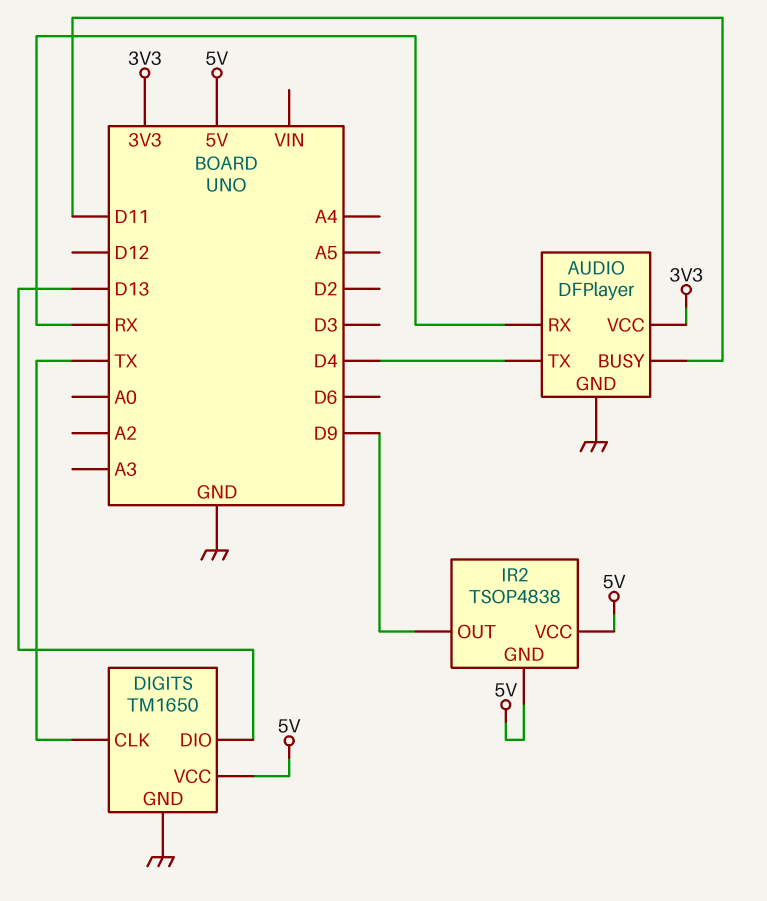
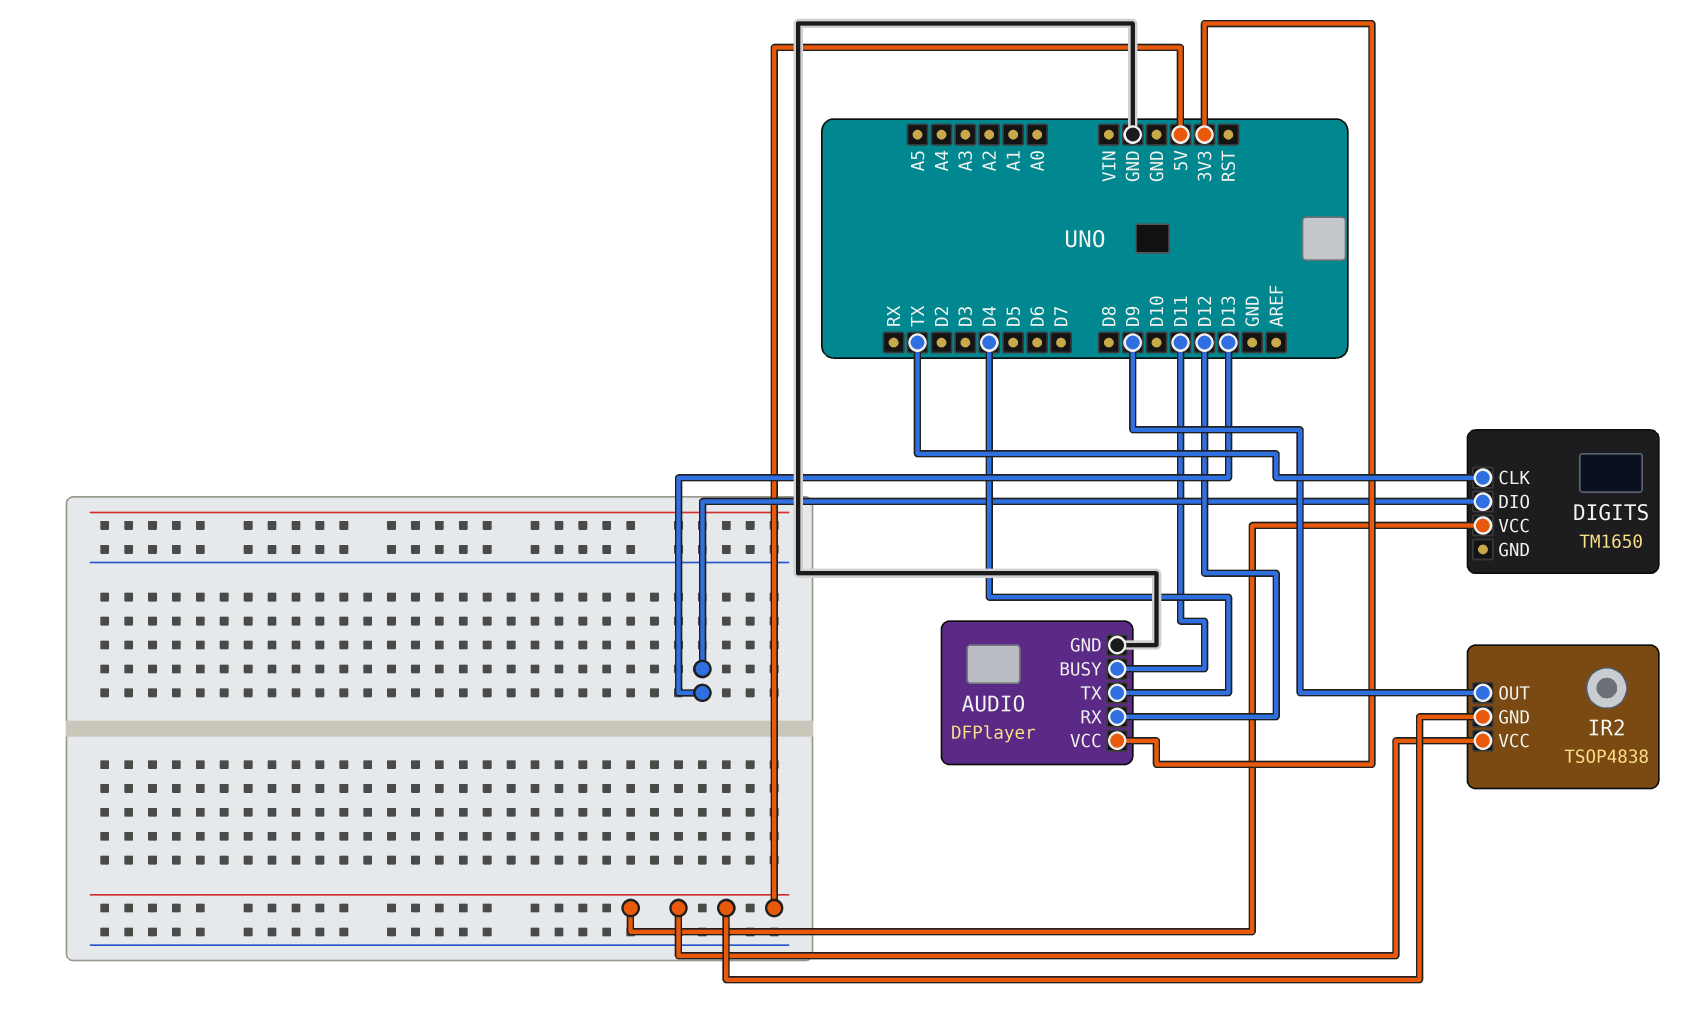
AUDIO pin RX: RX -> D12
DIGITS pin GND: GND -> none

